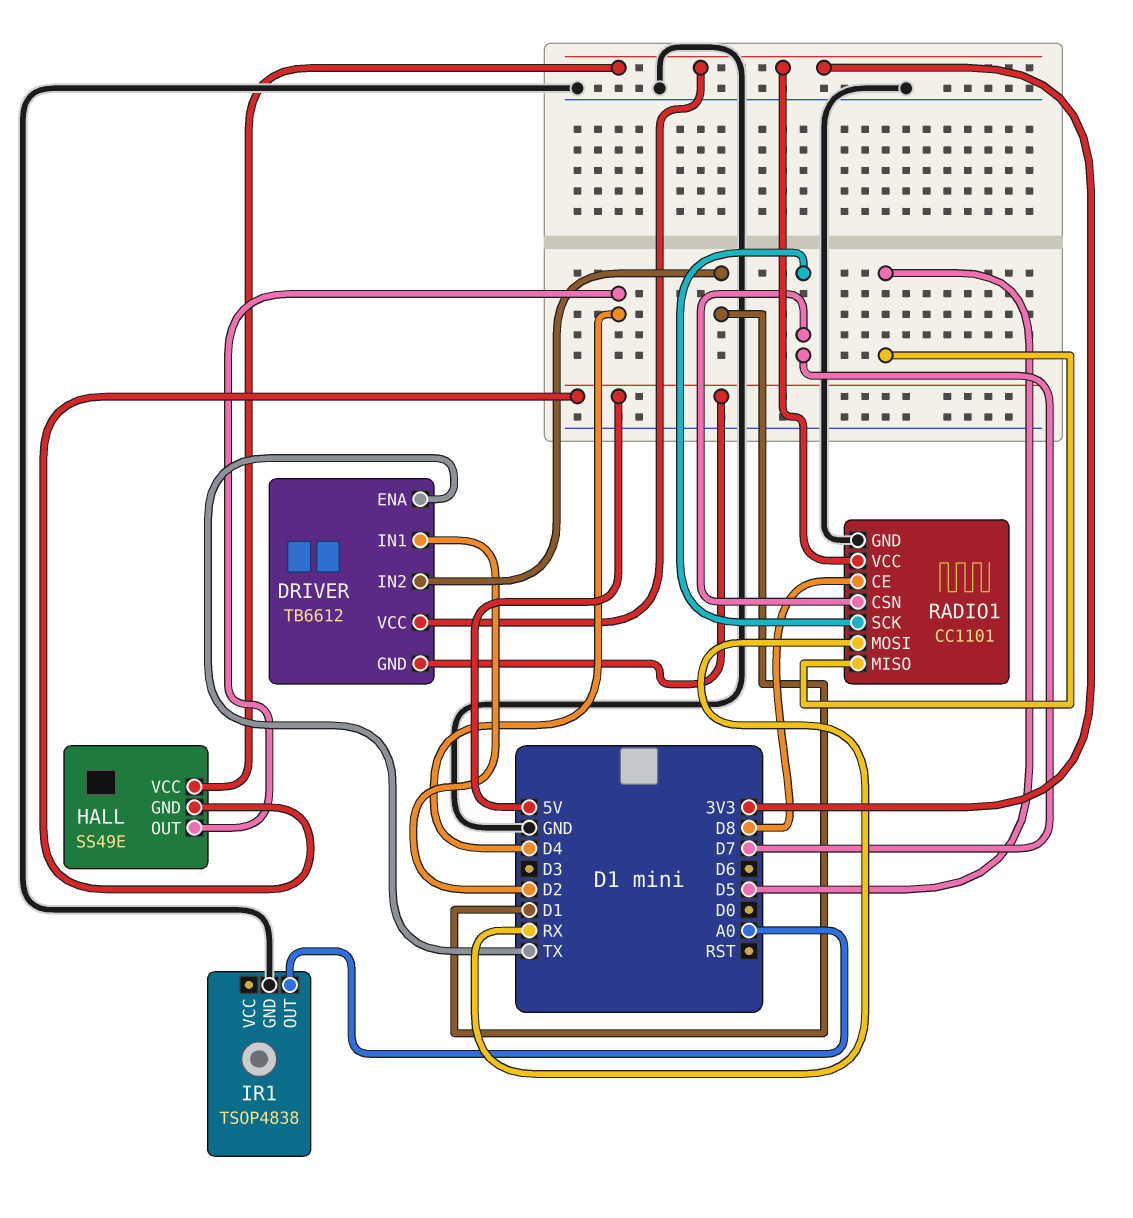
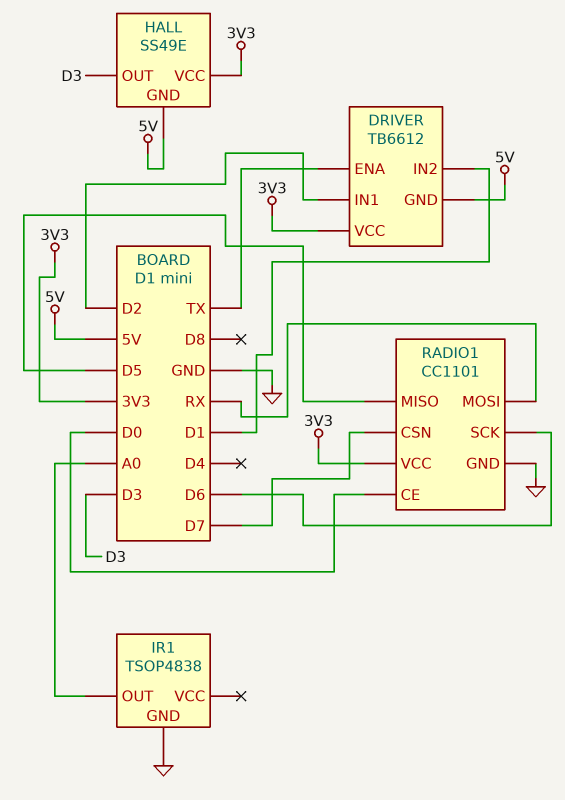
HALL pin OUT: D4 -> D3
RADIO1 pin CE: D8 -> D0
RADIO1 pin SCK: D7 -> D6

